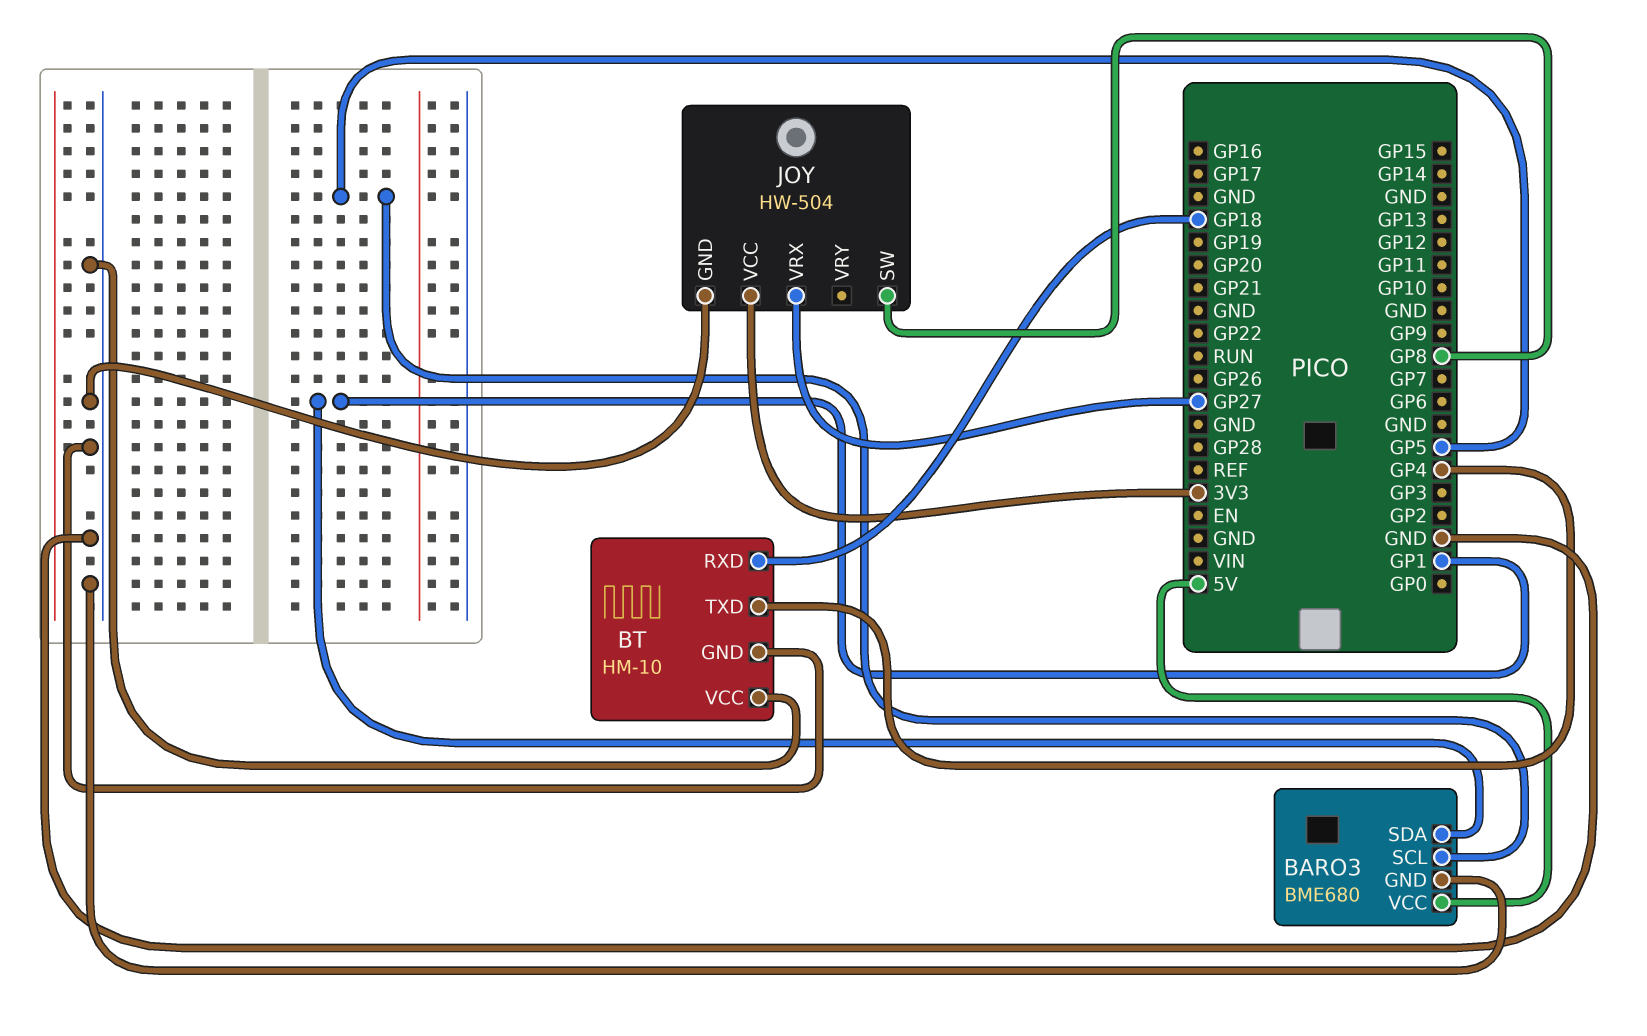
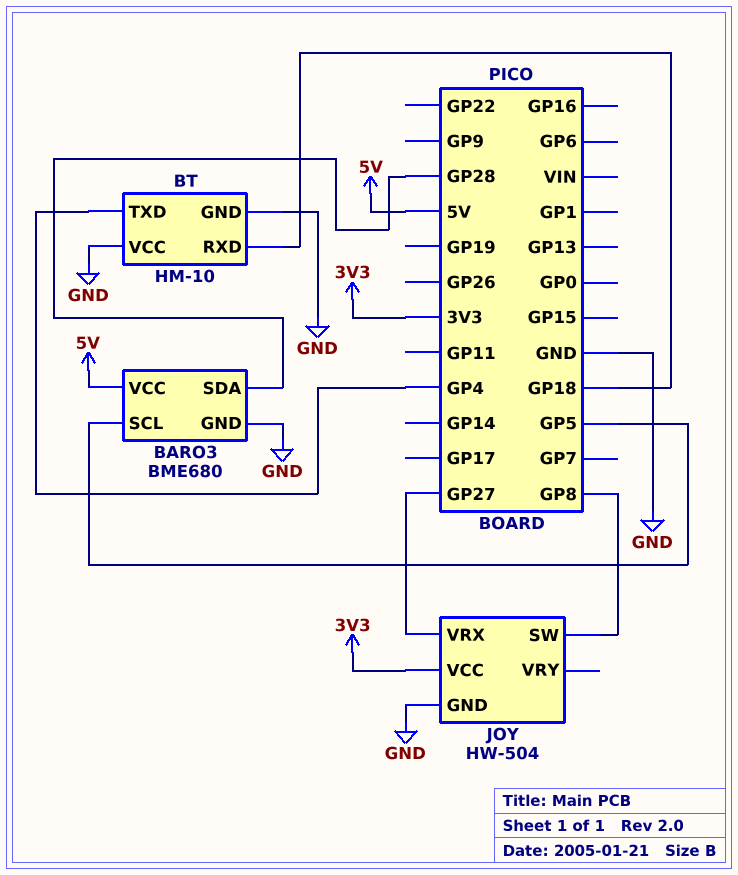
BARO3 pin SDA: GP1 -> GP28

